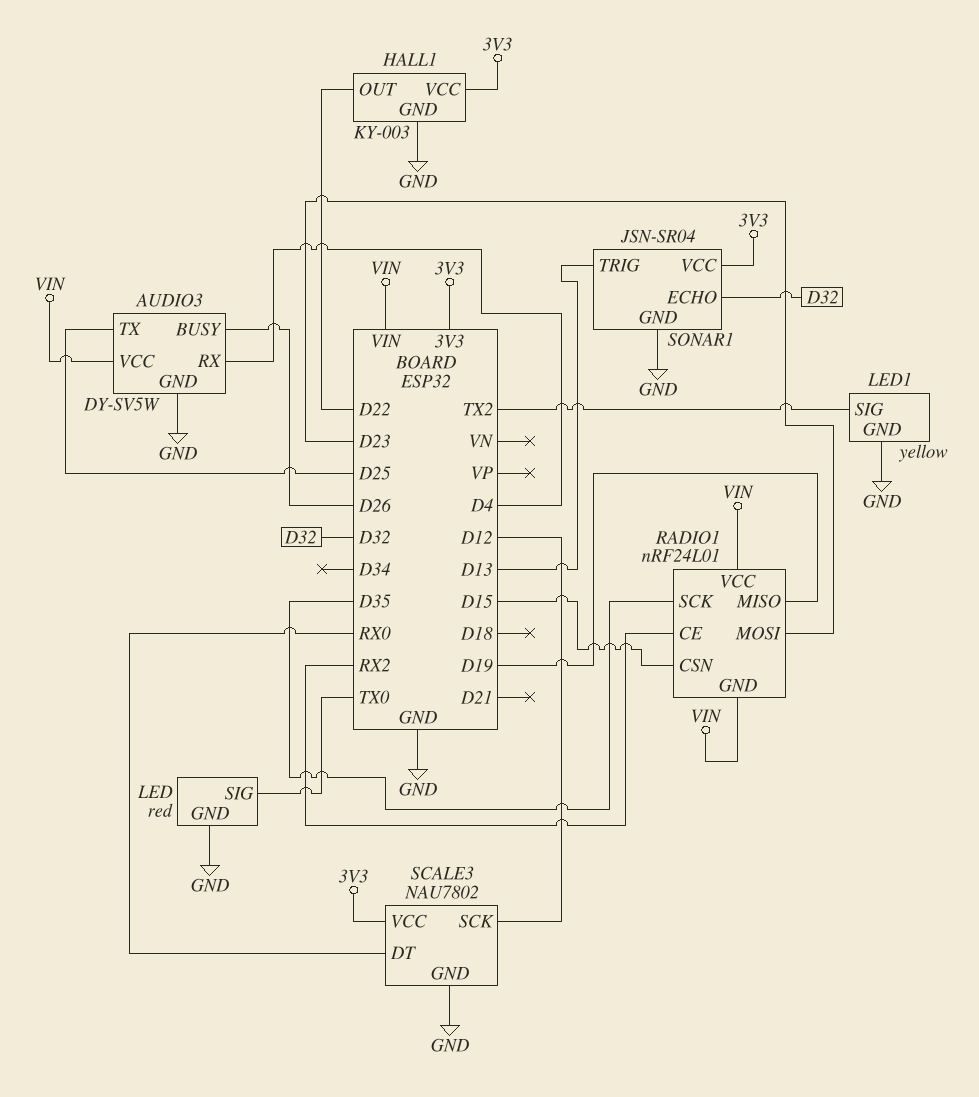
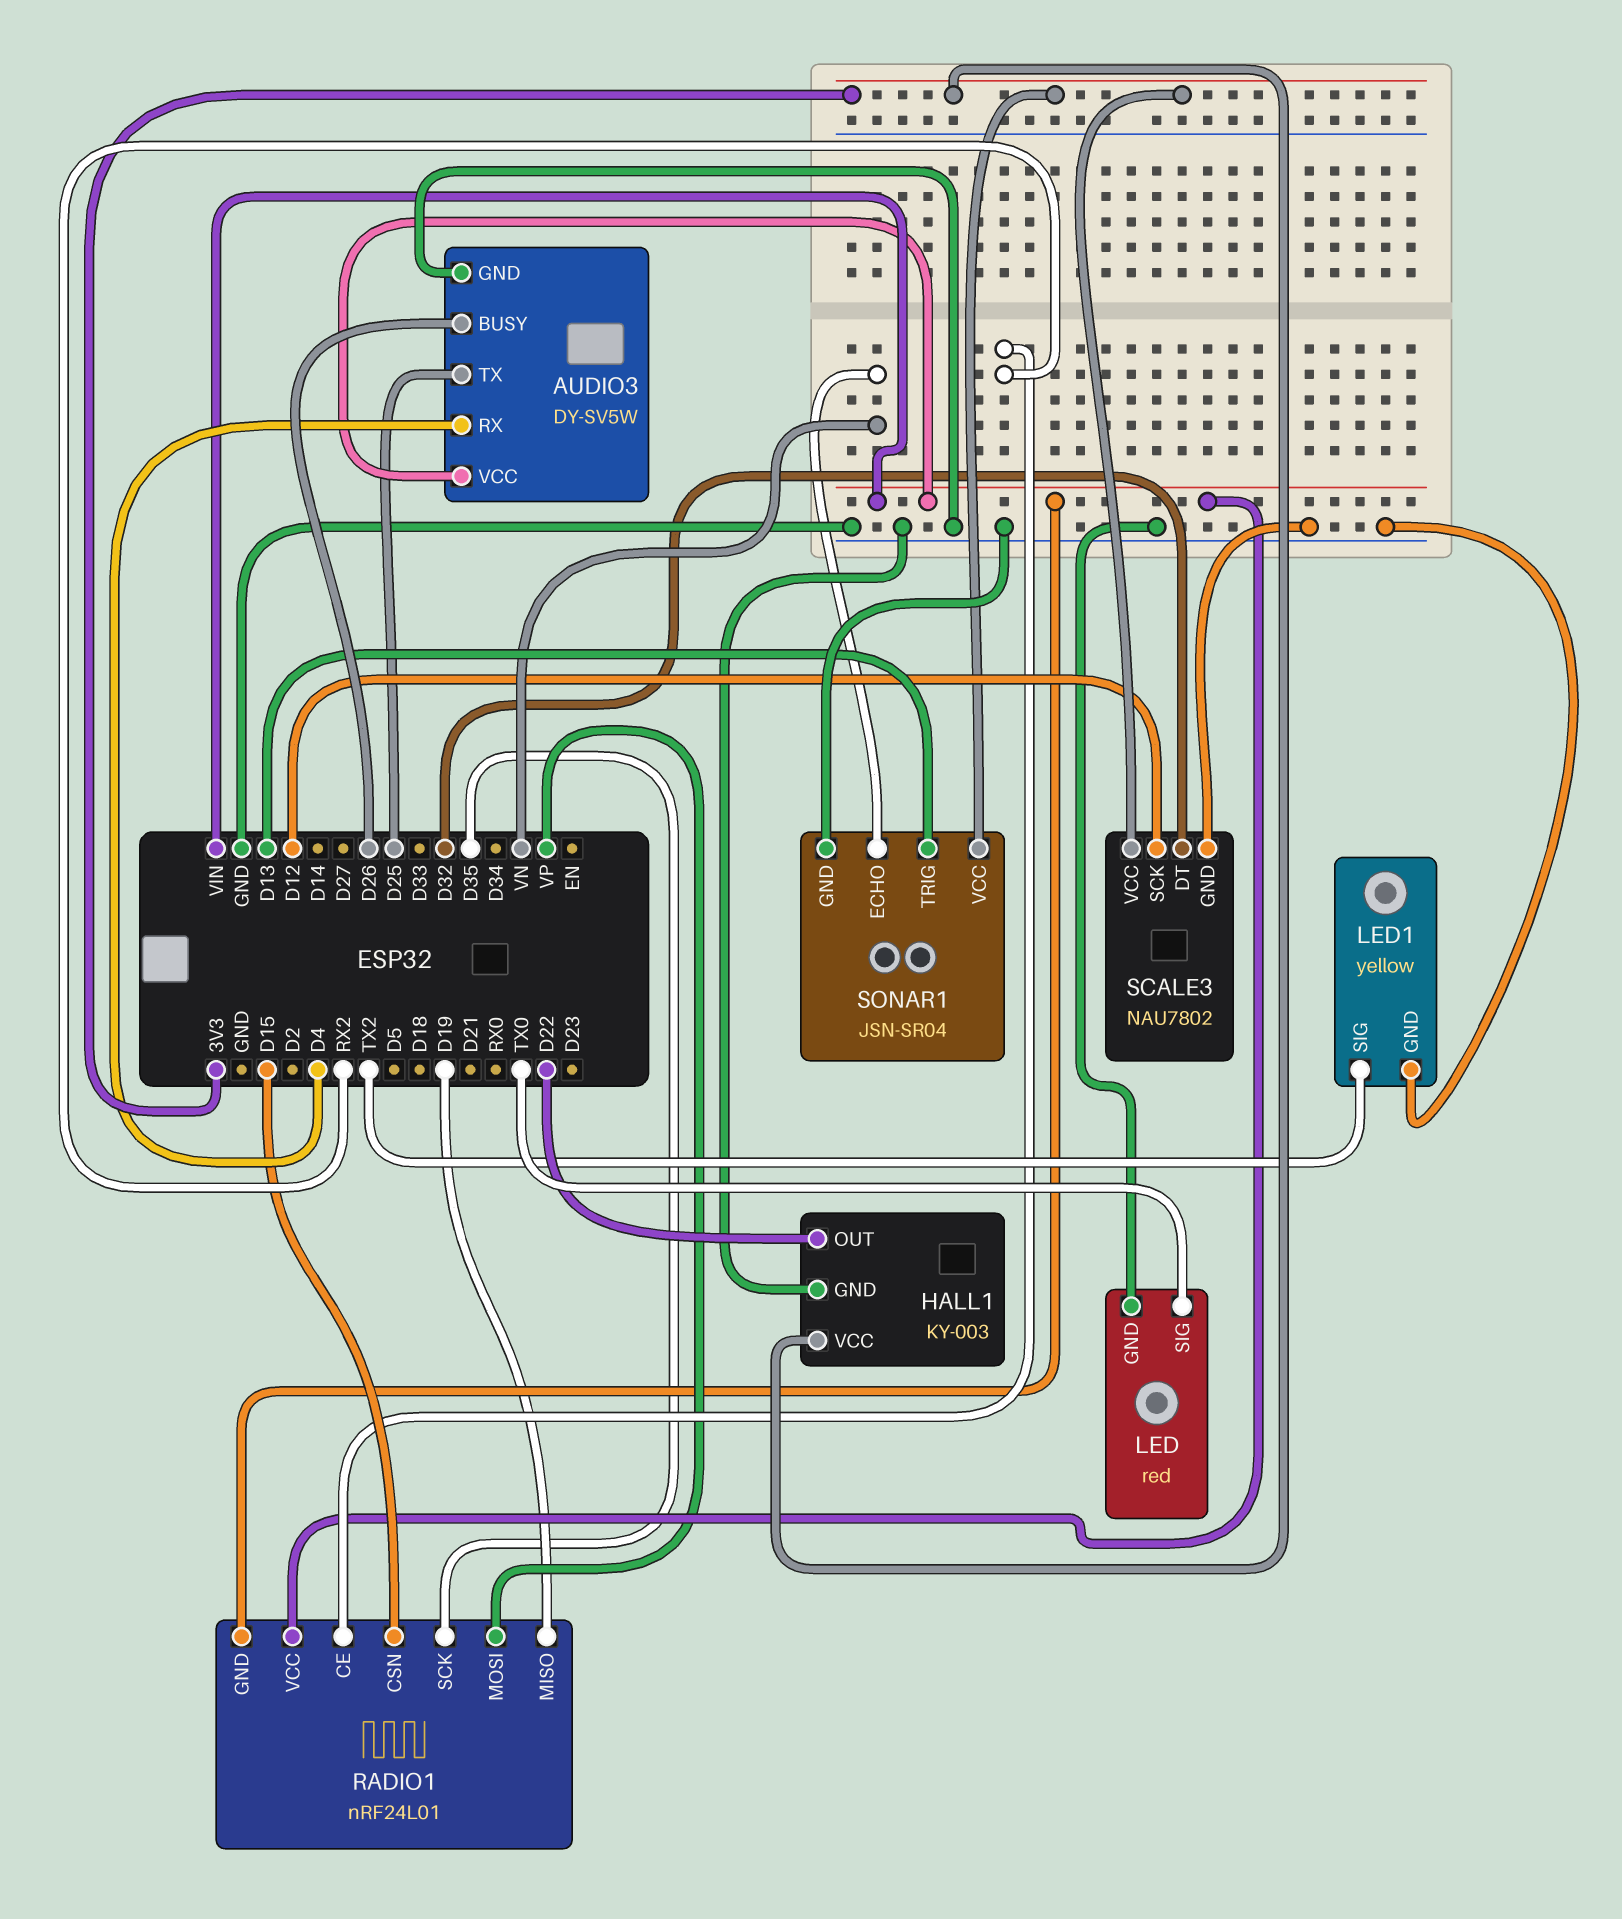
RADIO1 pin MOSI: D23 -> VP
SCALE3 pin DT: RX0 -> D32
SONAR1 pin ECHO: D32 -> VN

